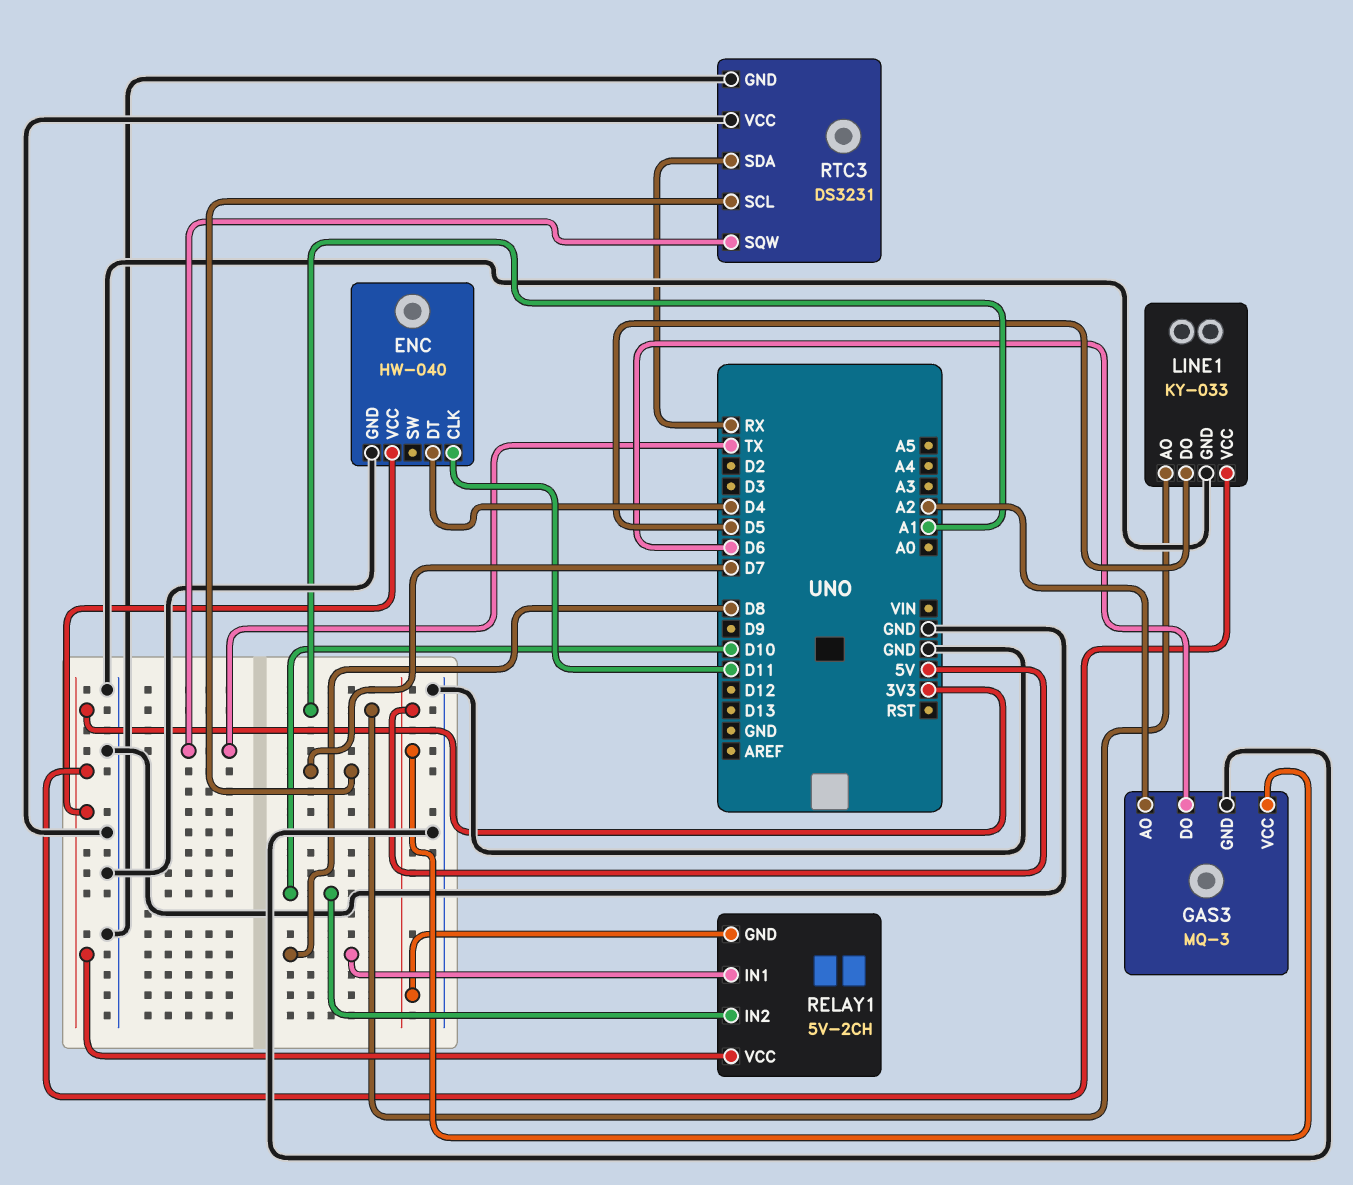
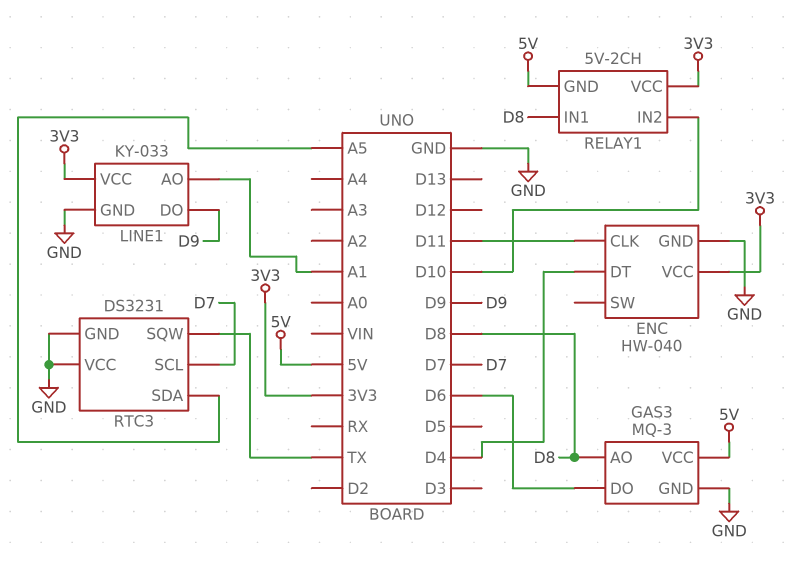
GAS3 pin AO: A2 -> D8
LINE1 pin DO: D5 -> D9
RTC3 pin SDA: RX -> A5

